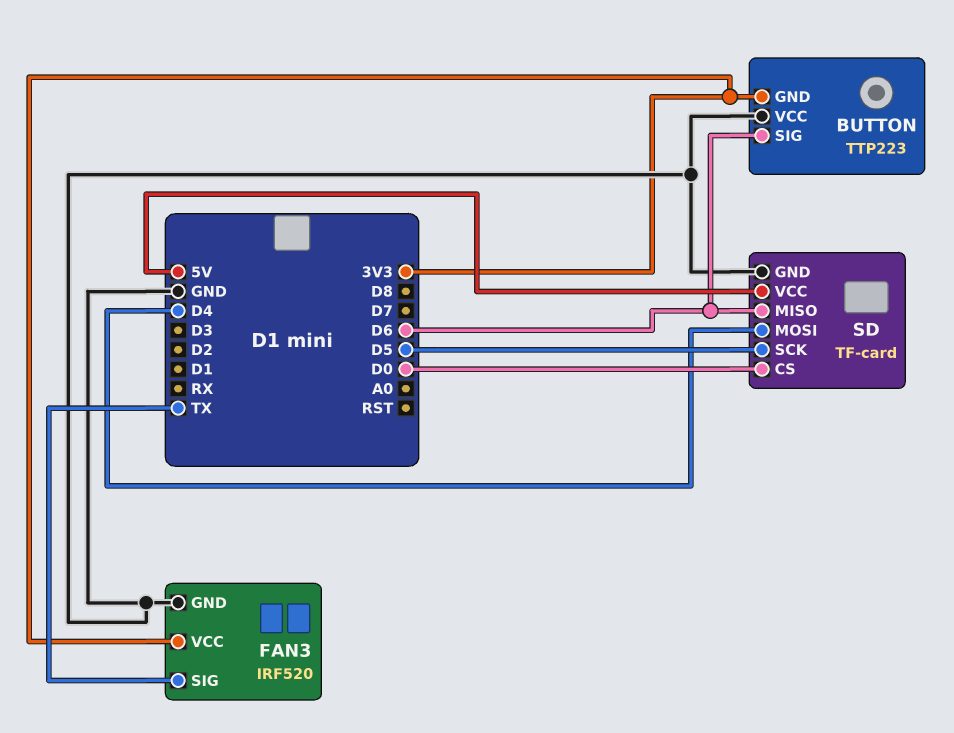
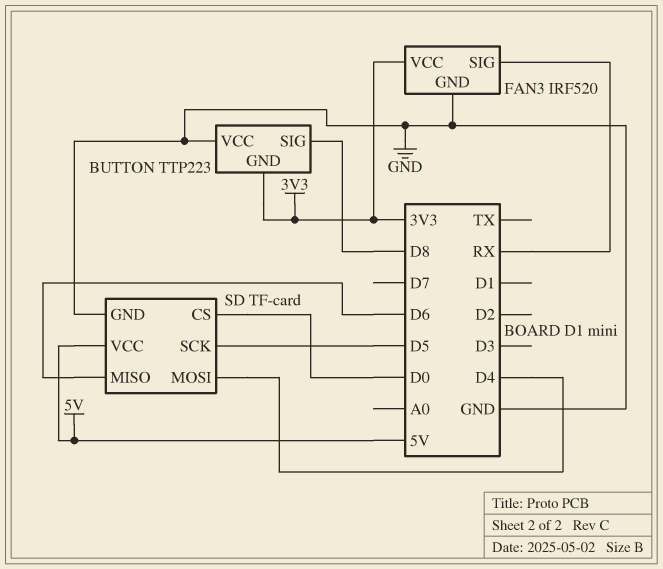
BUTTON pin SIG: D6 -> D8
FAN3 pin SIG: TX -> RX

